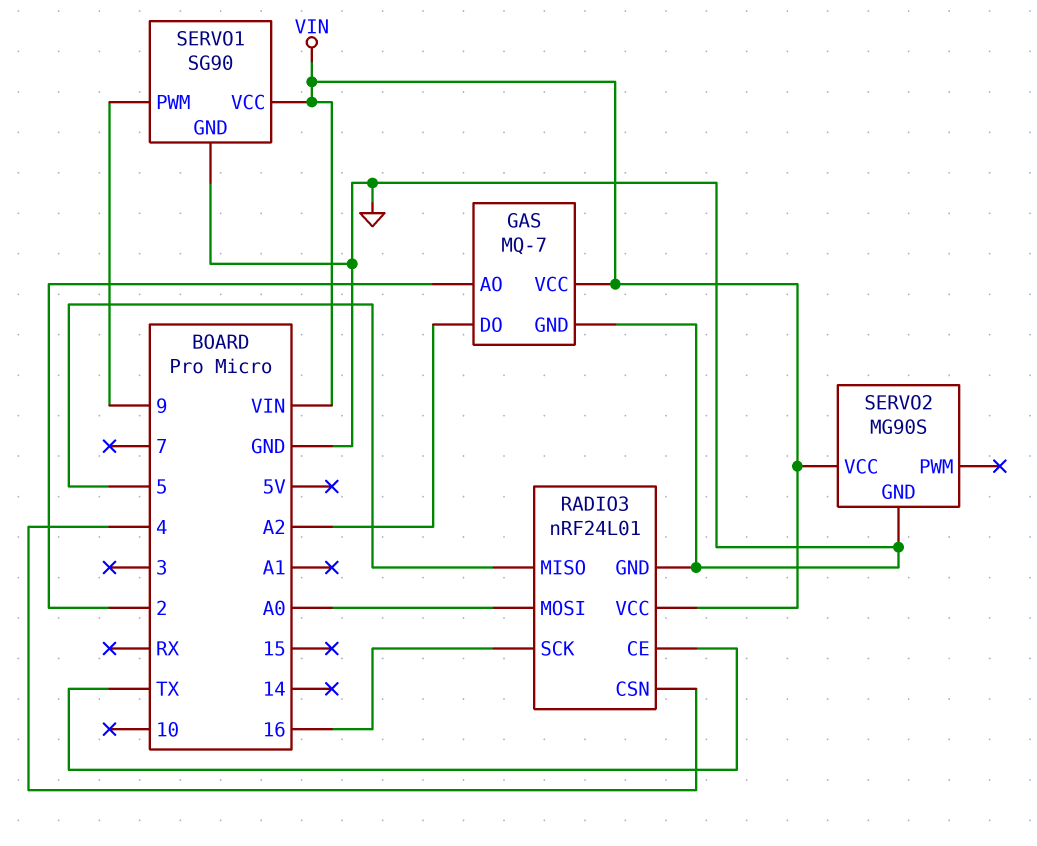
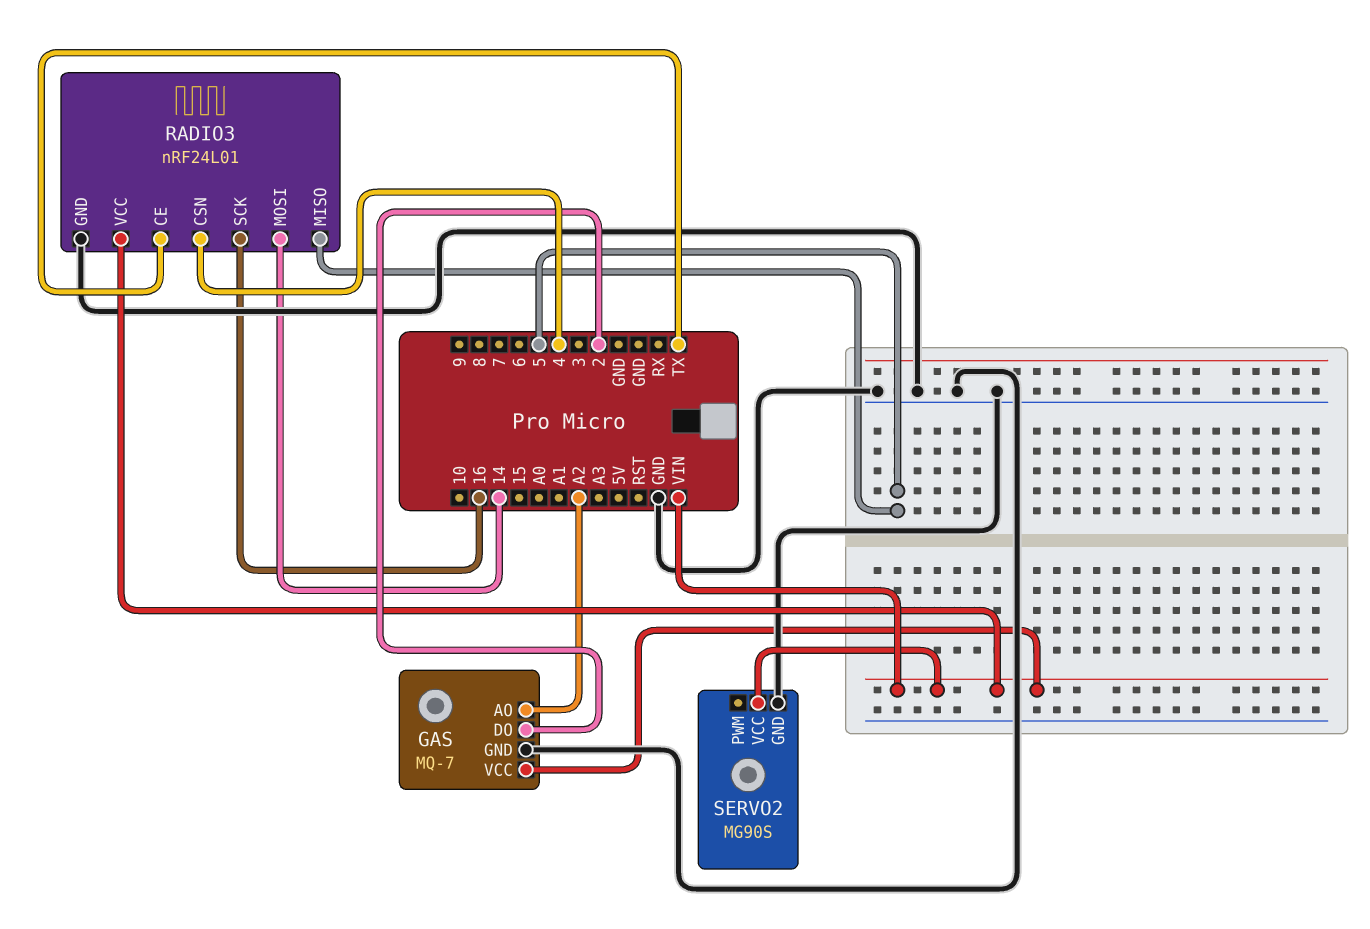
GAS pin AO: 2 -> A2
GAS pin DO: A2 -> 2
RADIO3 pin MOSI: A0 -> 14
SERVO1: SG90 -> none
SERVO1 pin GND: GND -> none
SERVO1 pin PWM: 9 -> none
SERVO1 pin VCC: VIN -> none

